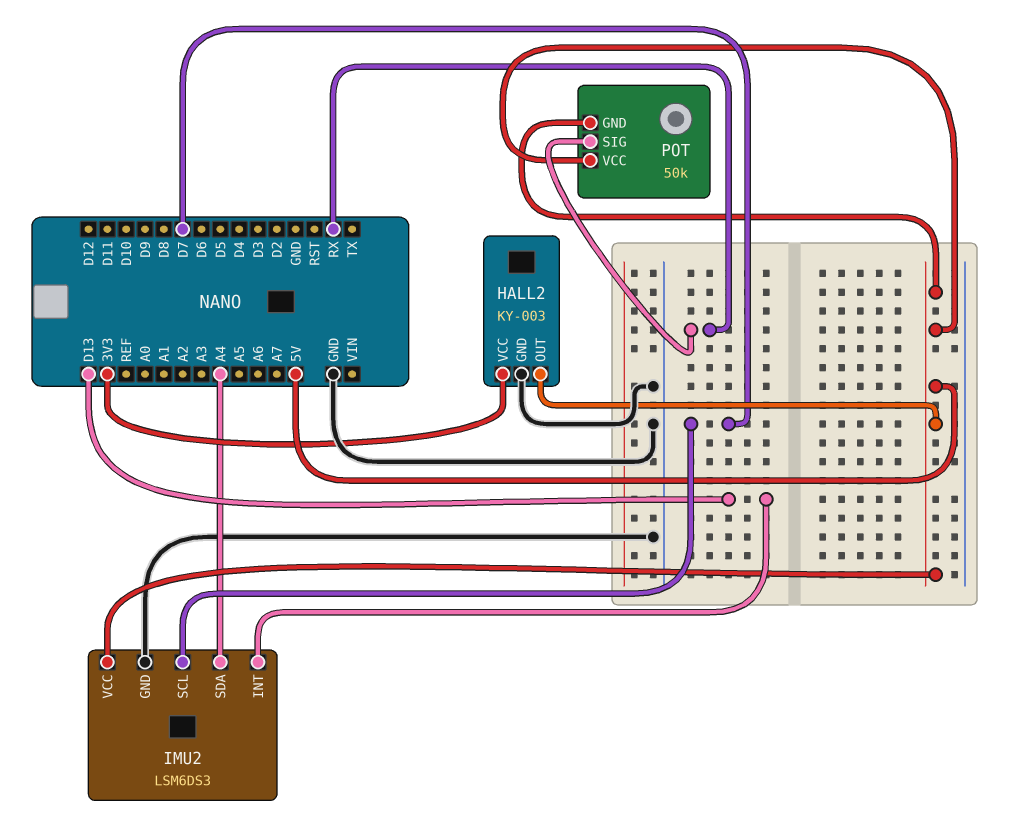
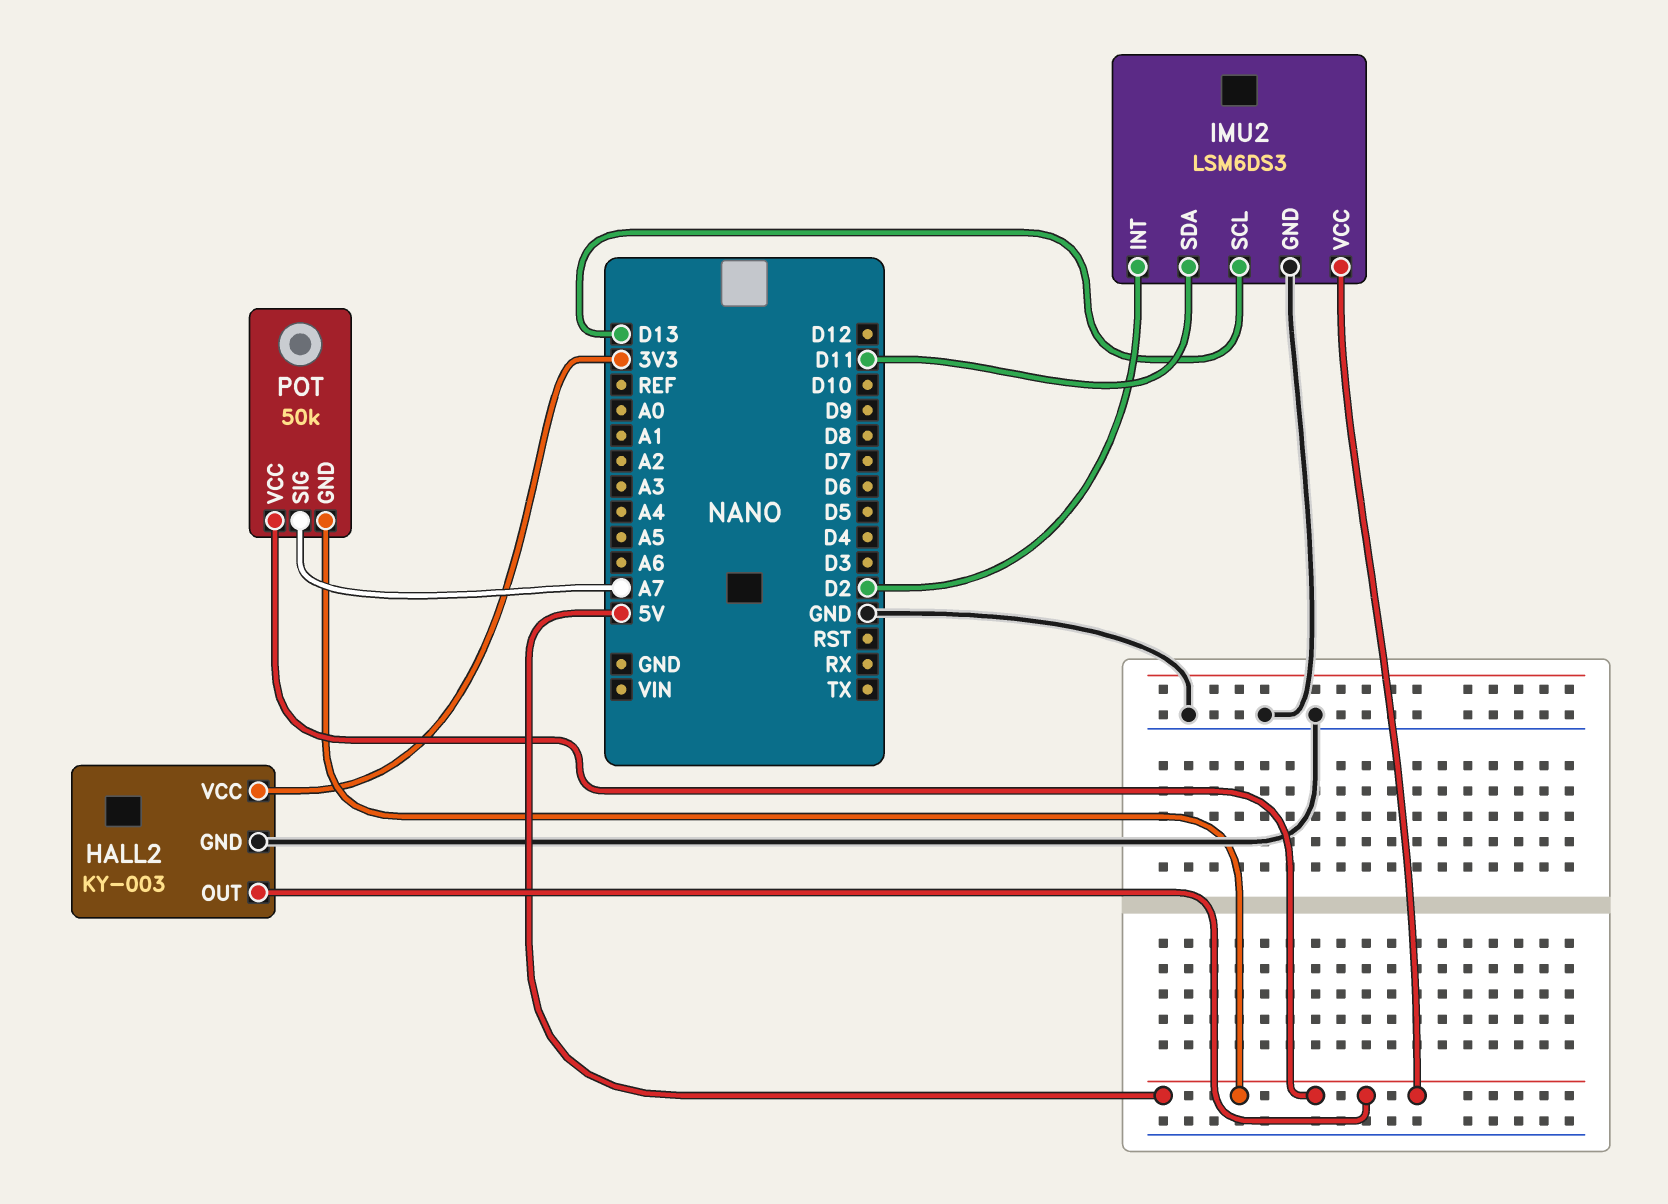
IMU2 pin INT: D13 -> D2
IMU2 pin SCL: D7 -> D13
IMU2 pin SDA: A4 -> D11
POT pin SIG: RX -> A7

